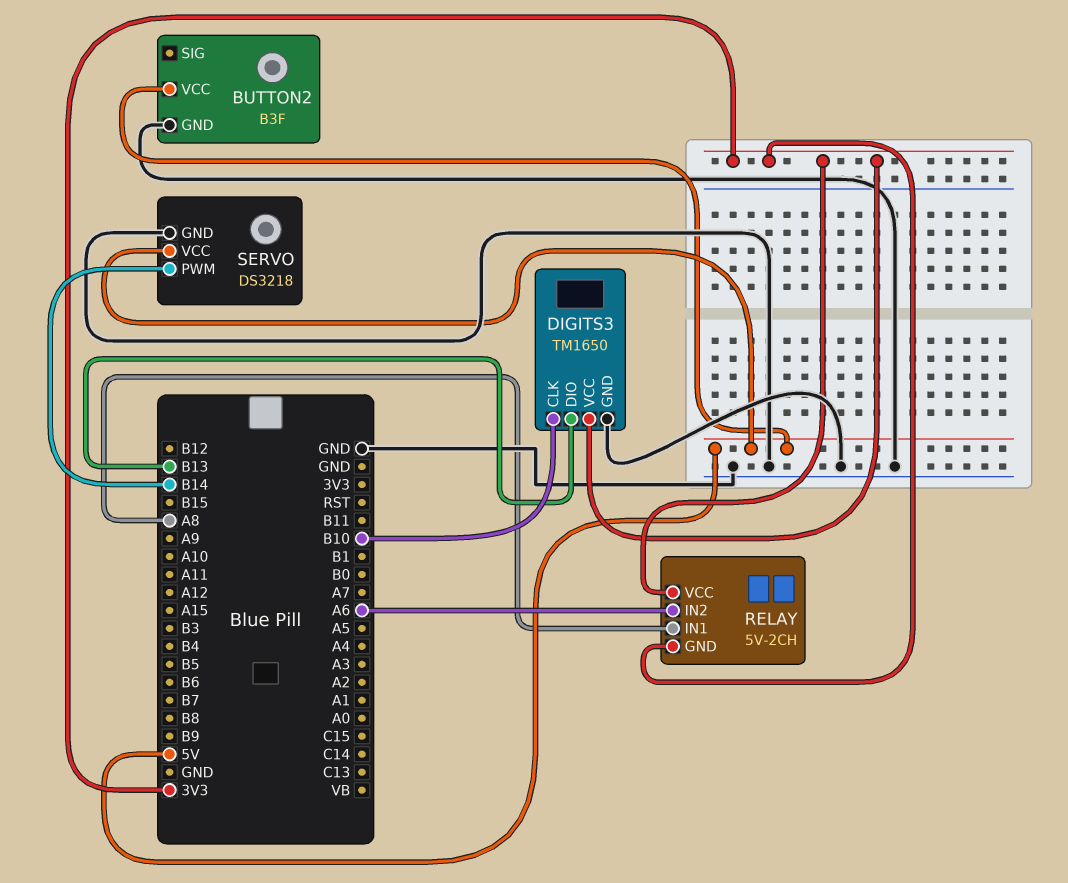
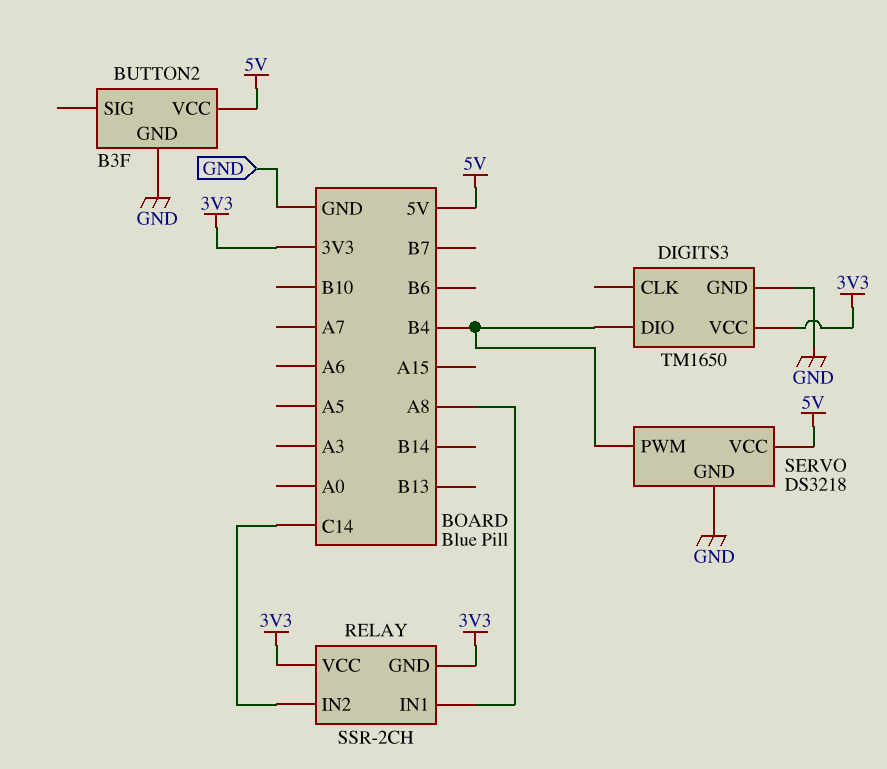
DIGITS3 pin CLK: B10 -> none
DIGITS3 pin DIO: B13 -> B4
RELAY: 5V-2CH -> SSR-2CH
RELAY pin IN2: A6 -> C14
SERVO pin PWM: B14 -> B4

